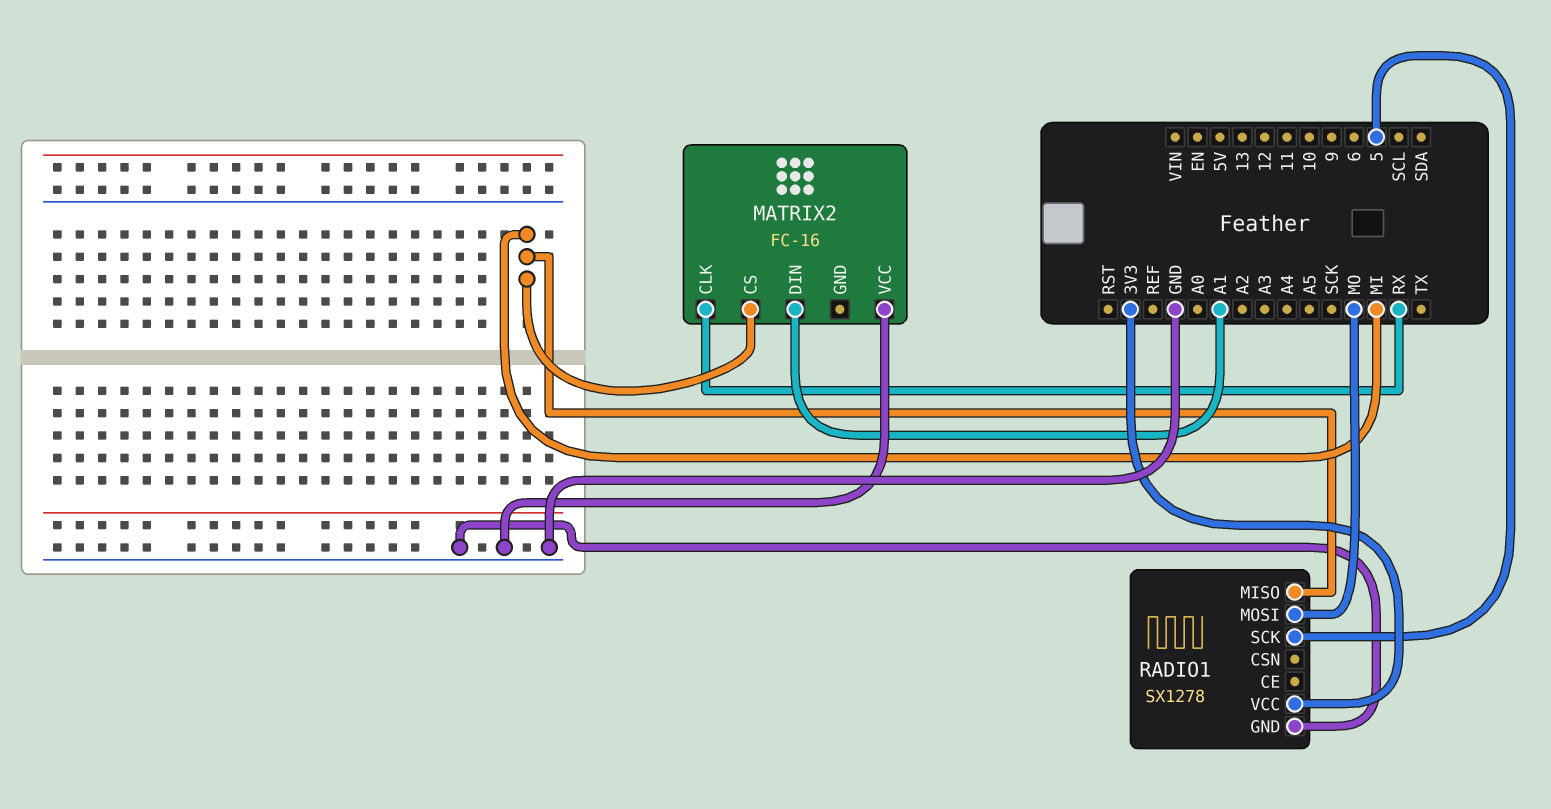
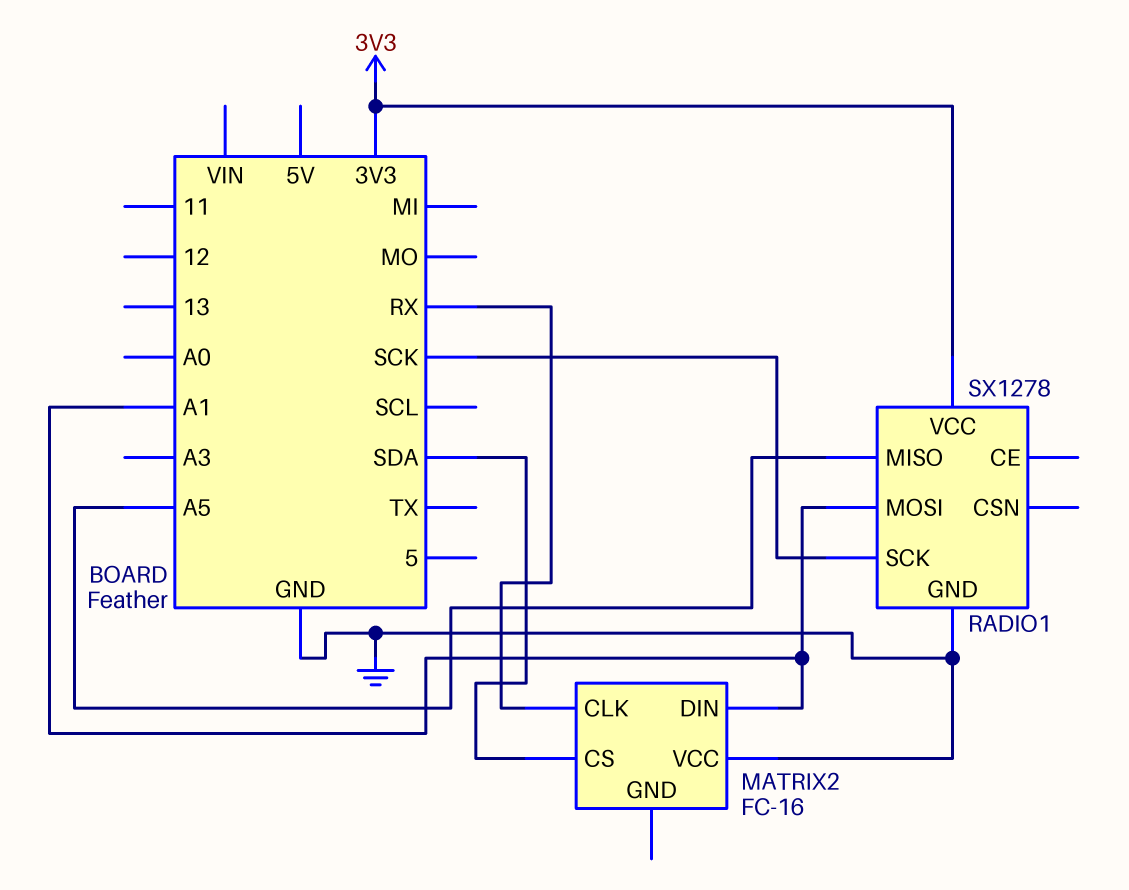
MATRIX2 pin CS: MI -> SDA
RADIO1 pin MISO: MI -> A5
RADIO1 pin MOSI: MO -> A1
RADIO1 pin SCK: 5 -> SCK

